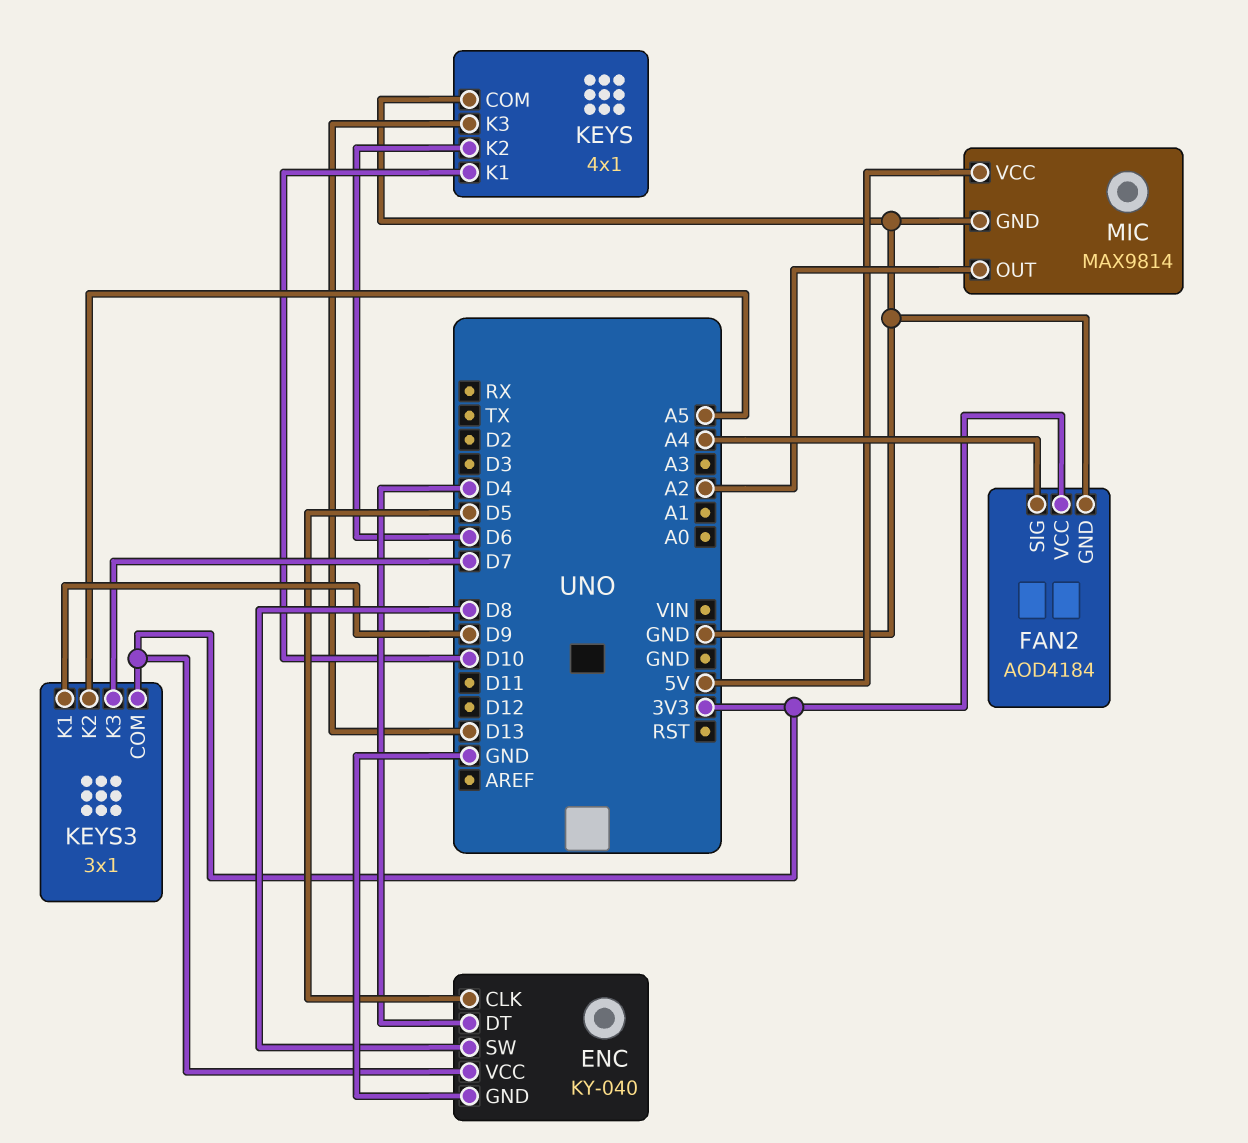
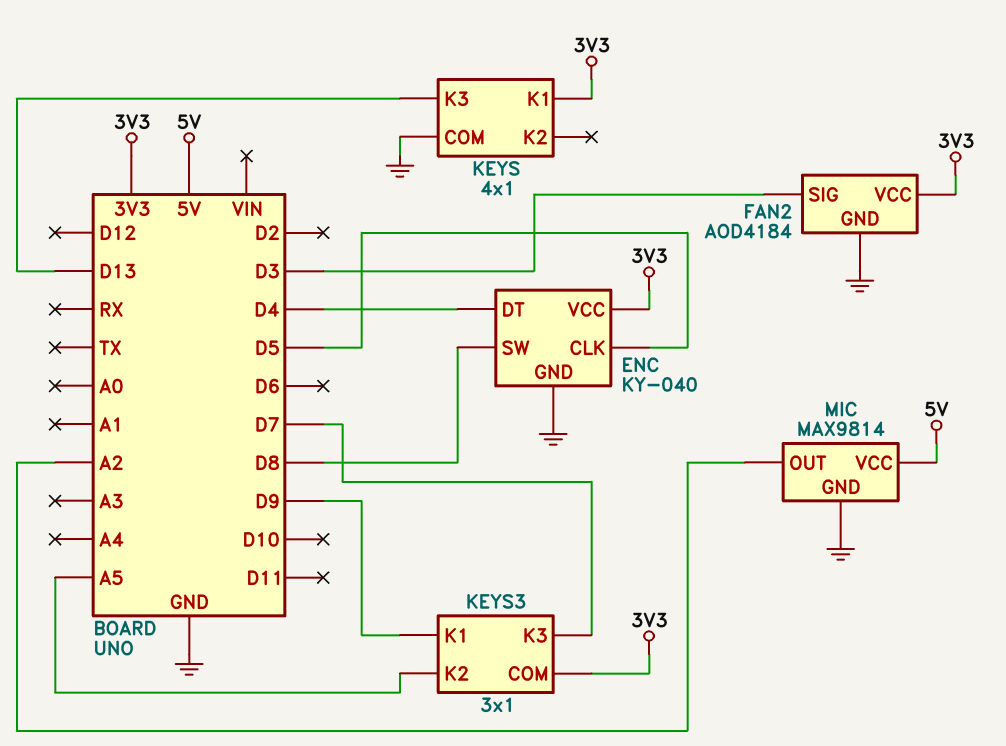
FAN2 pin SIG: A4 -> D3
KEYS pin K1: D10 -> 3V3
KEYS pin K2: D6 -> none

